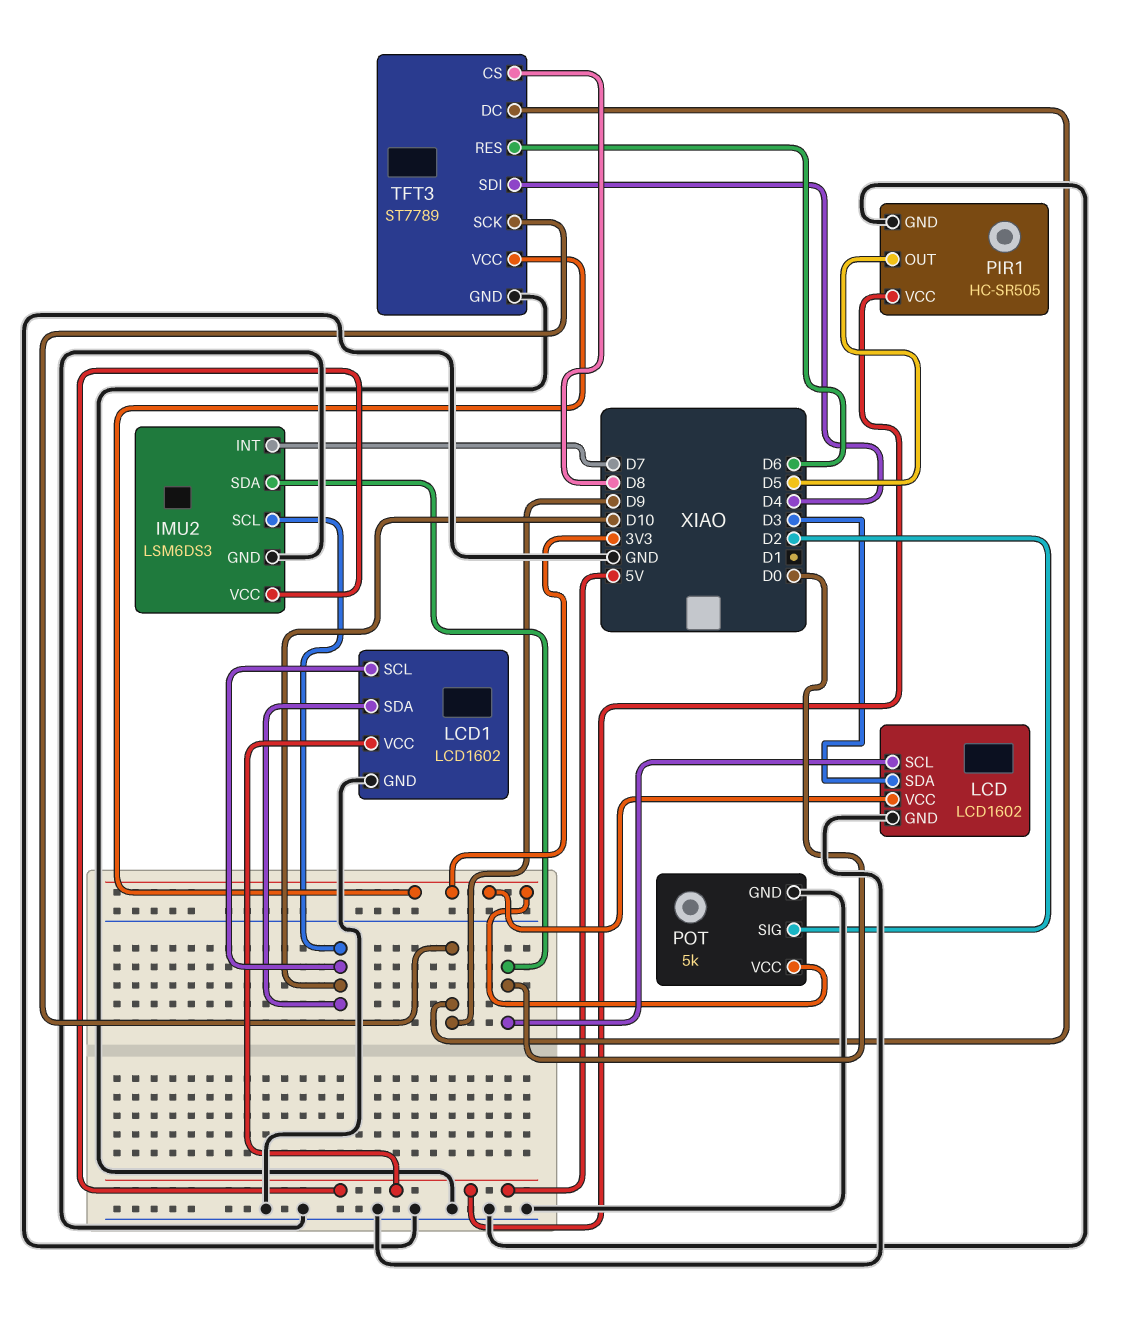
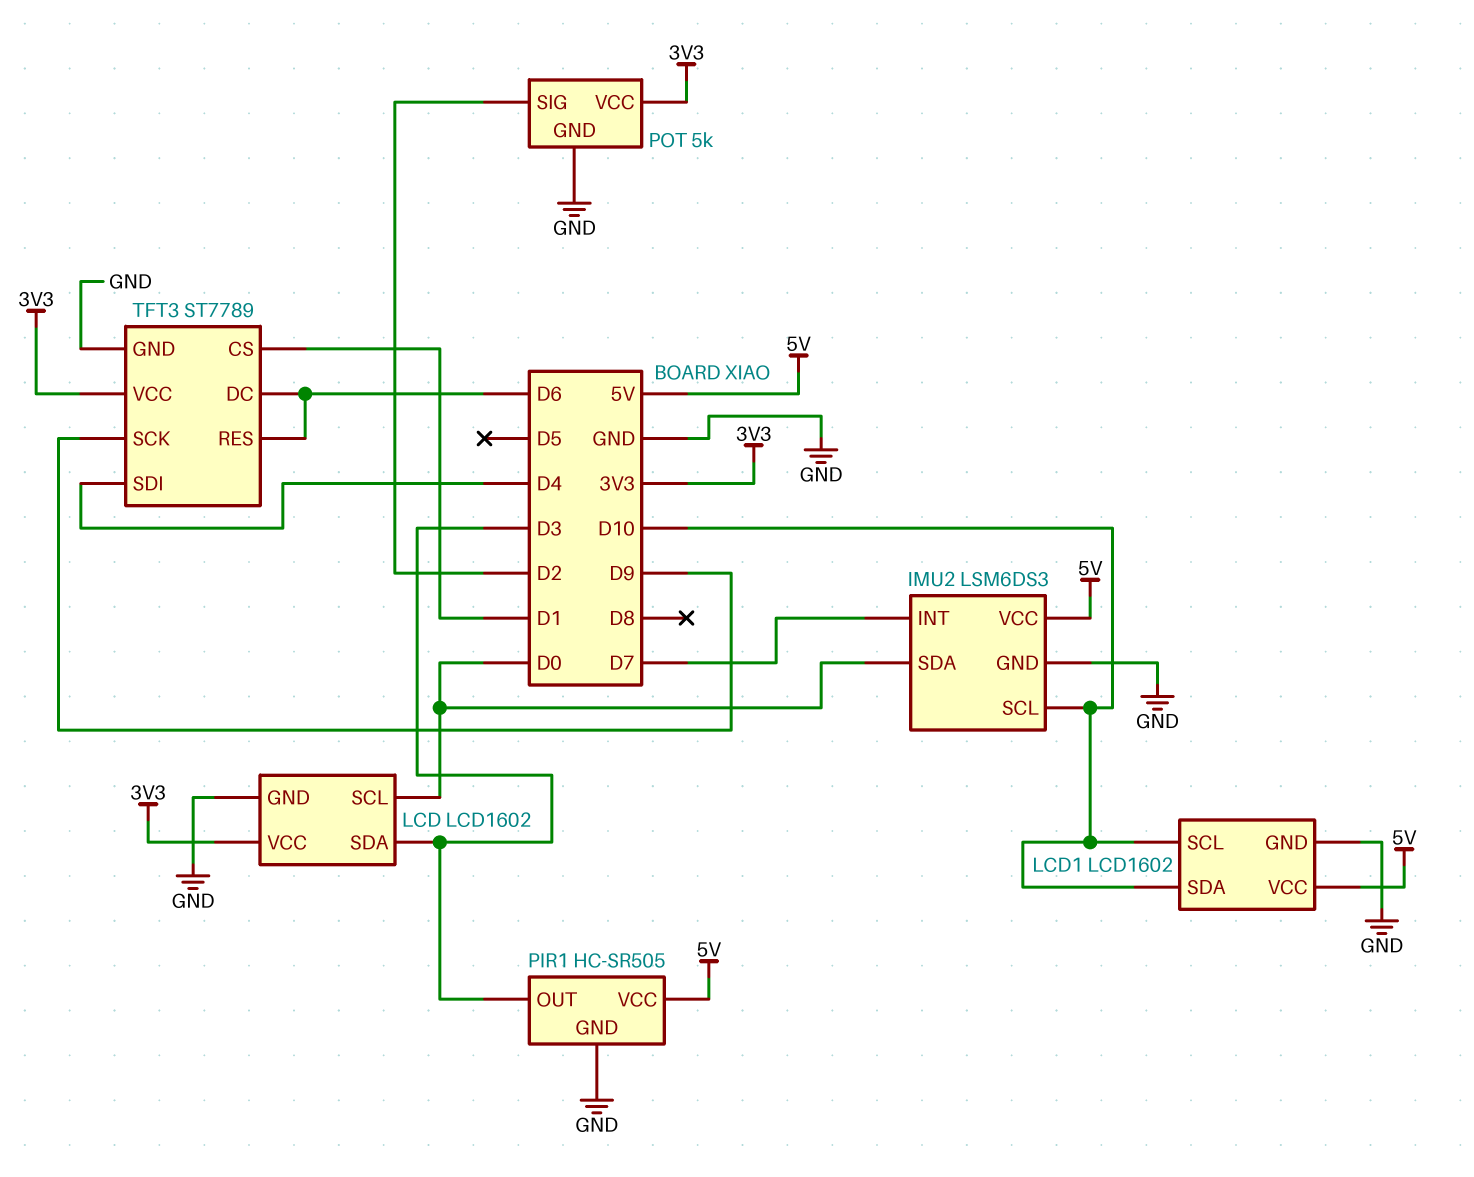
PIR1 pin OUT: D5 -> D3
TFT3 pin CS: D8 -> D1
TFT3 pin DC: D9 -> D6

